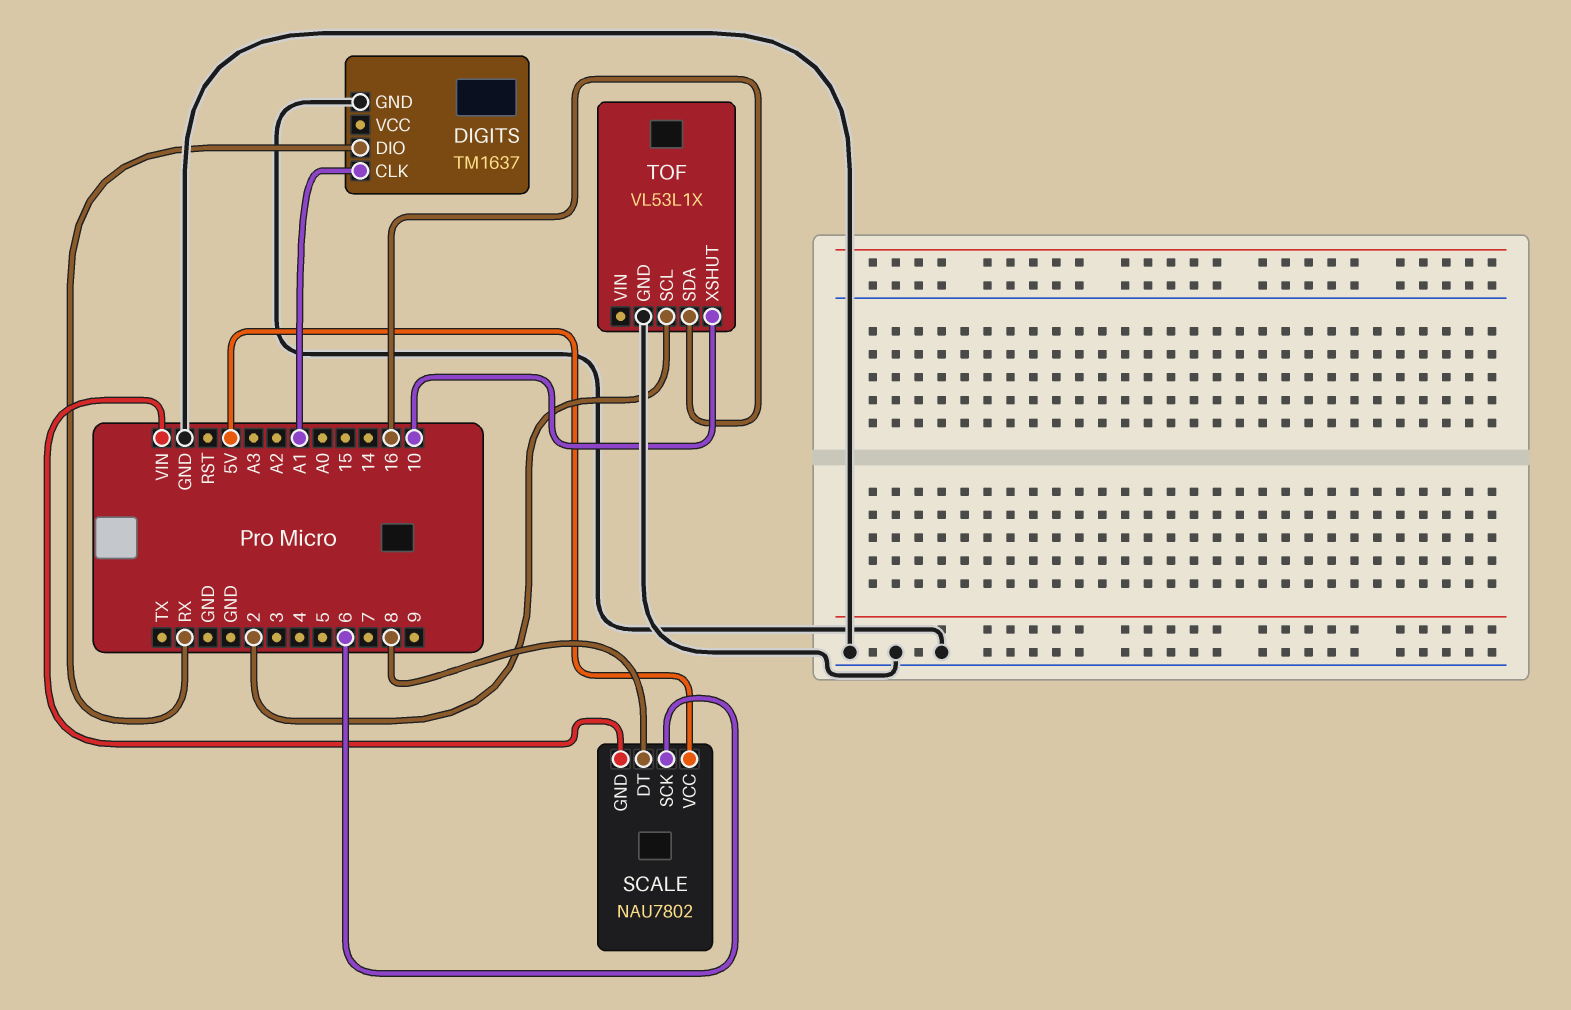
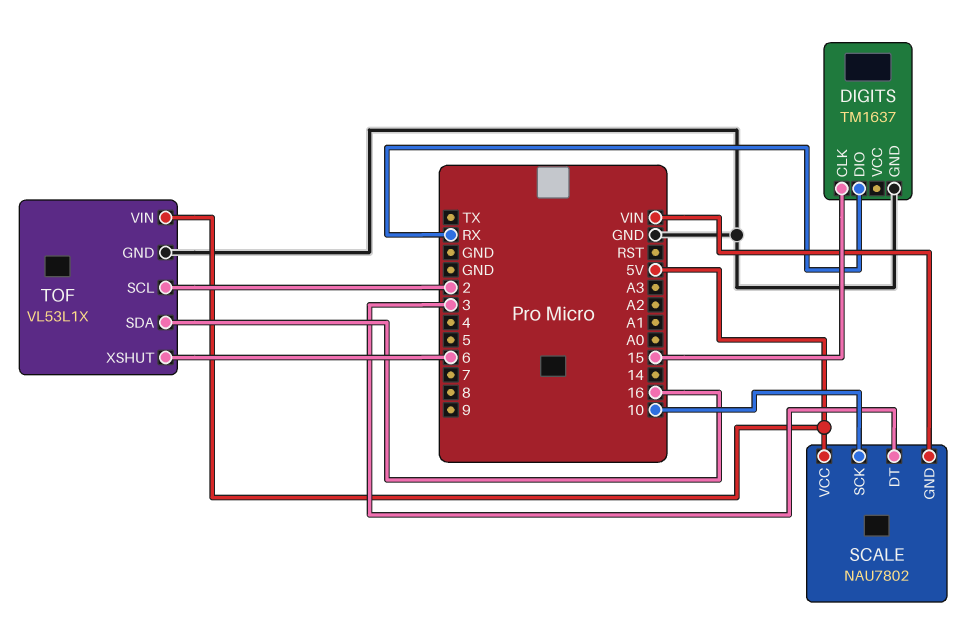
DIGITS pin CLK: A1 -> 15
SCALE pin DT: 8 -> 3
SCALE pin SCK: 6 -> 10
TOF pin VIN: none -> 5V
TOF pin XSHUT: 10 -> 6

